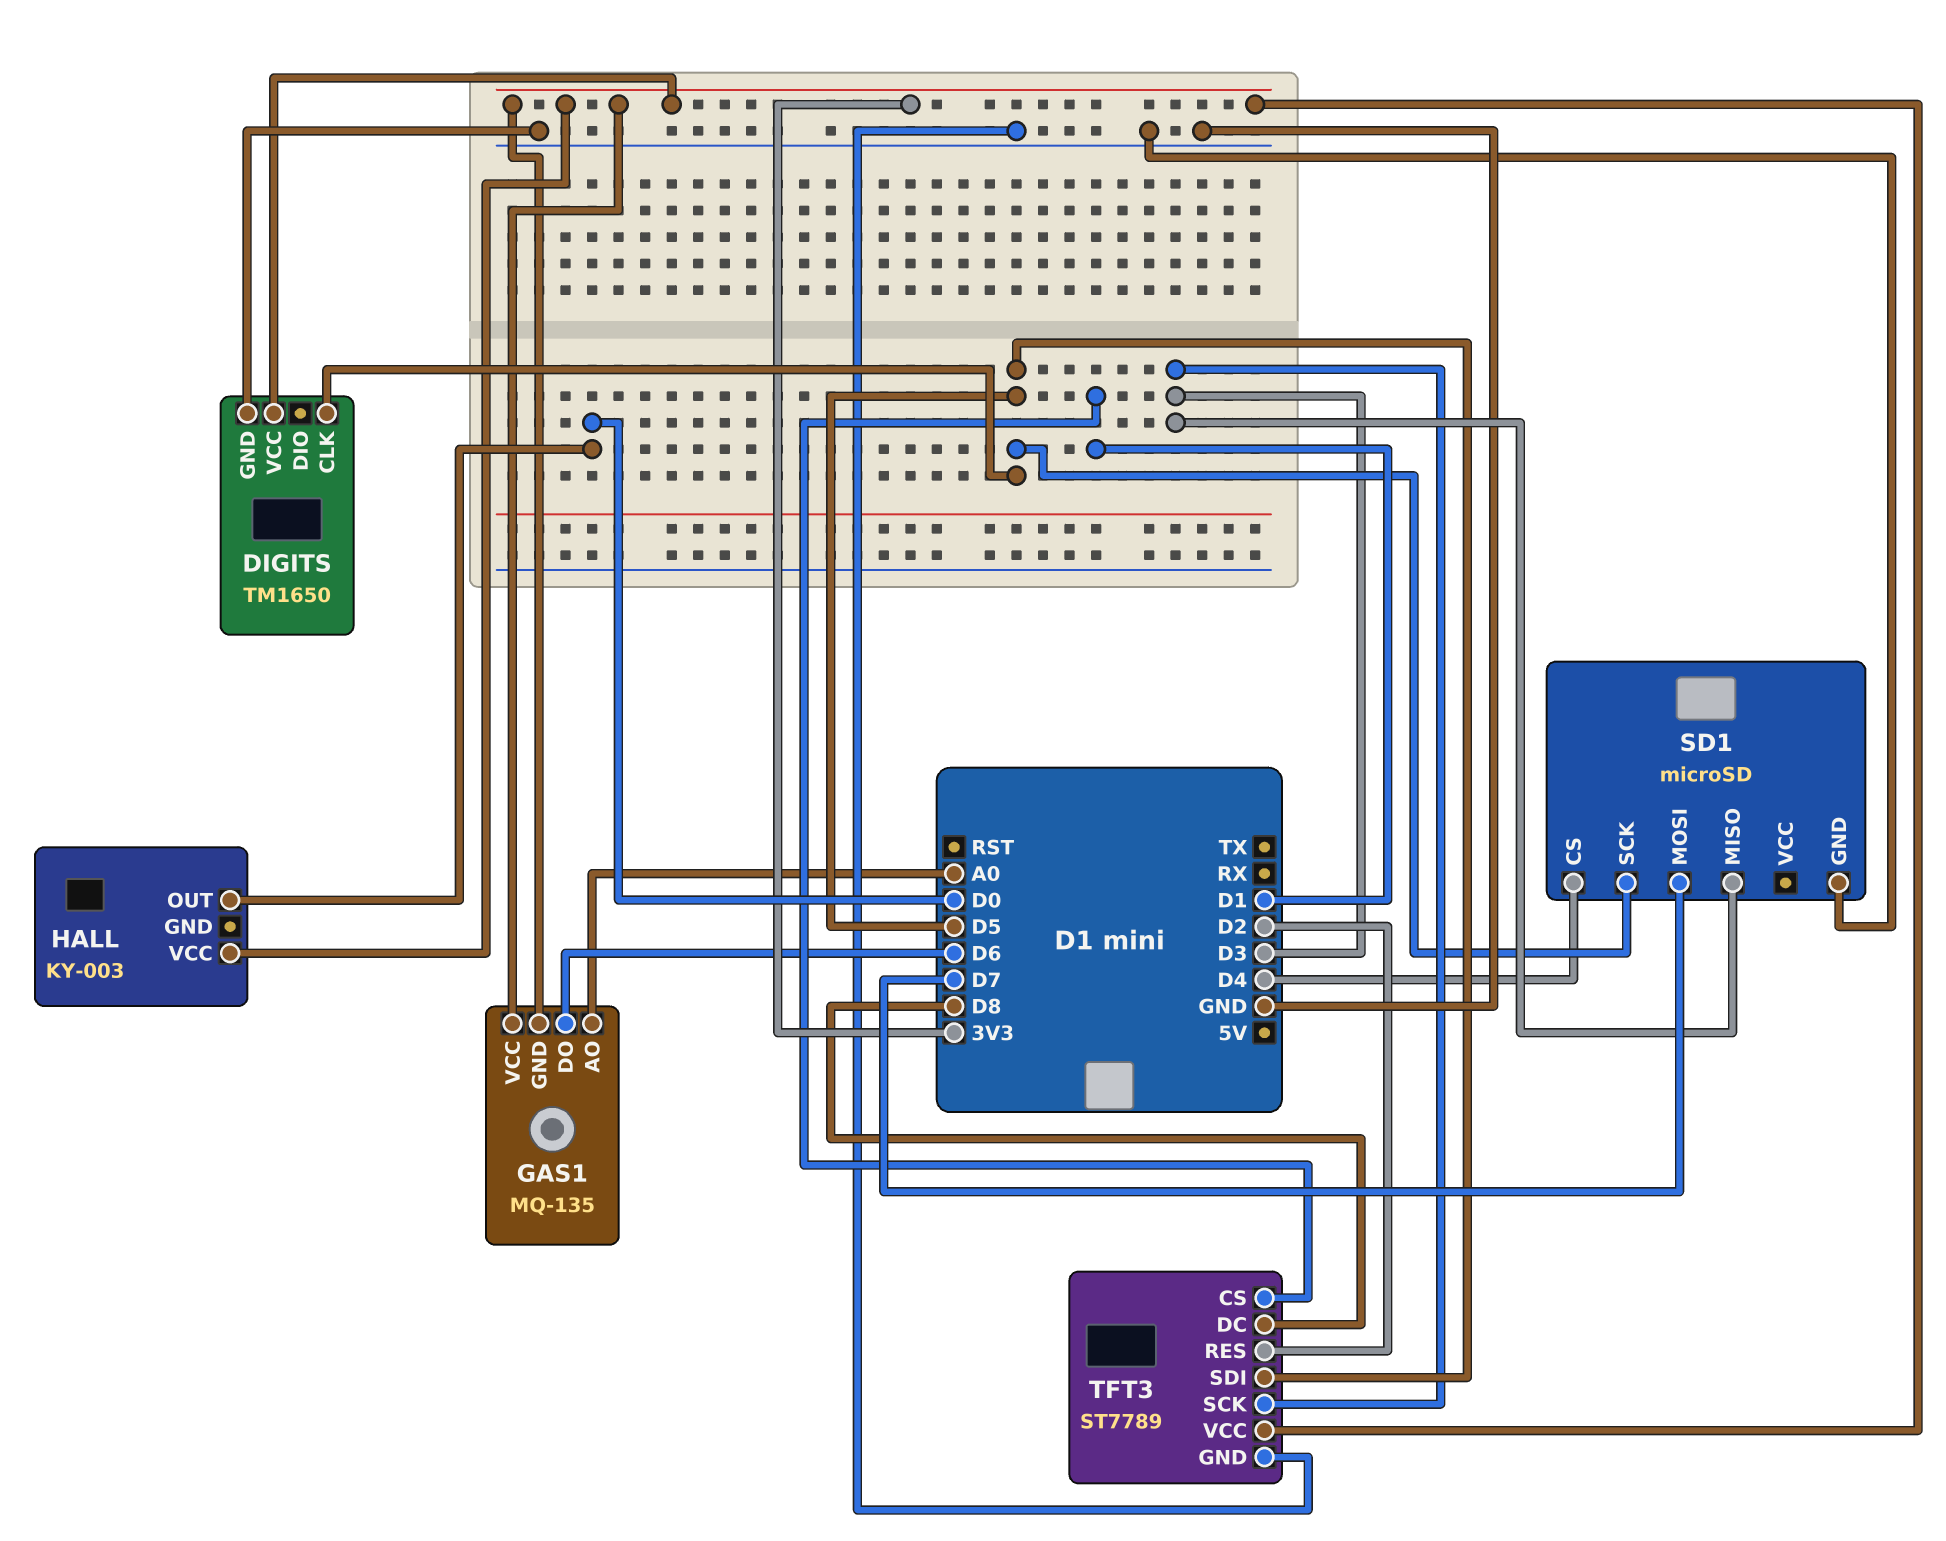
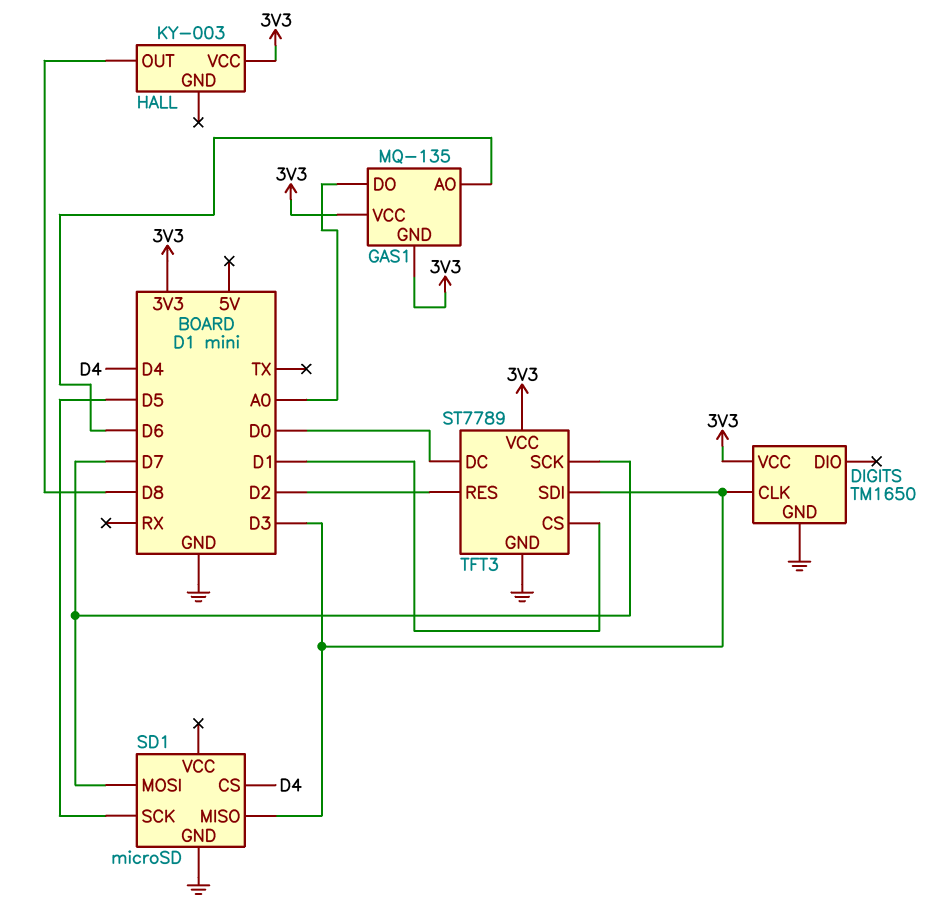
DIGITS pin CLK: D5 -> D3
GAS1 pin AO: A0 -> D6
GAS1 pin DO: D6 -> A0
HALL pin OUT: D0 -> D8
TFT3 pin DC: D8 -> D0
TFT3 pin SCK: D3 -> D7
TFT3 pin SDI: D5 -> D3

